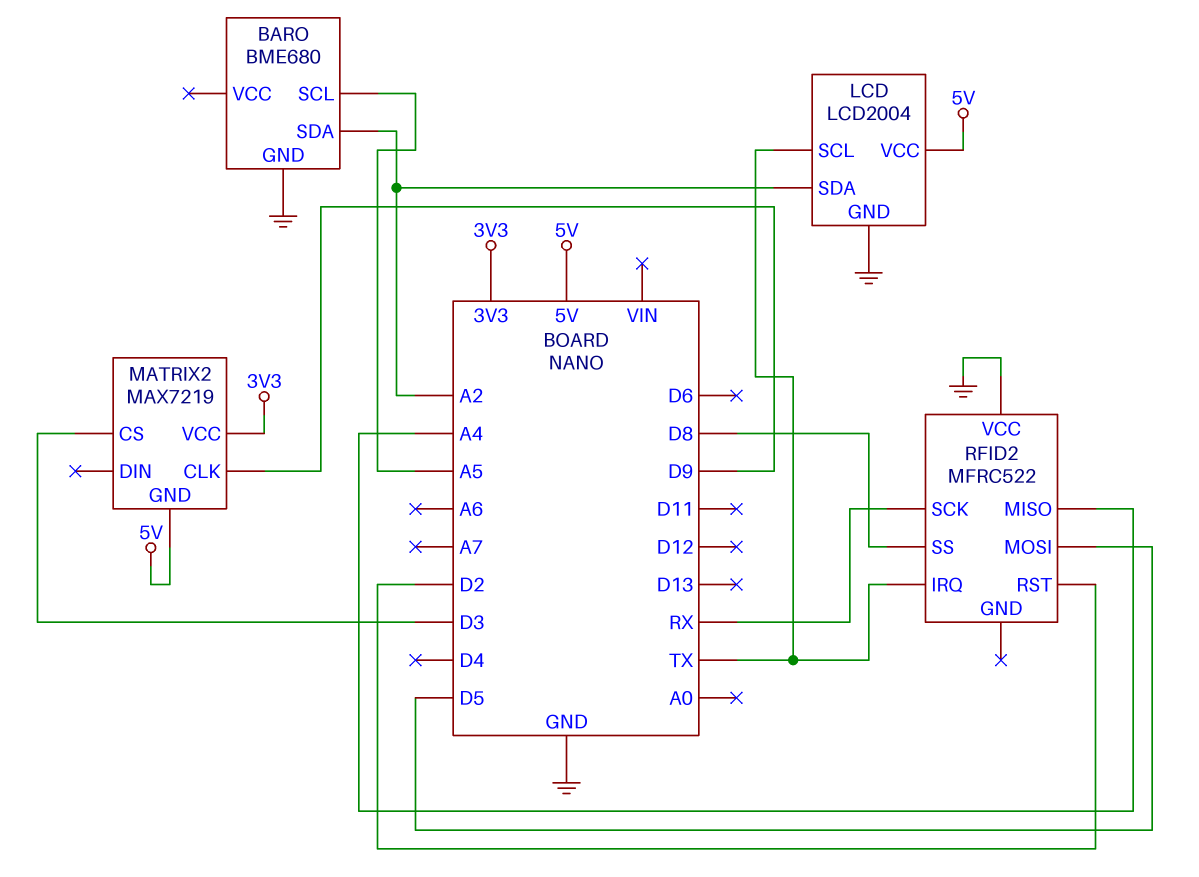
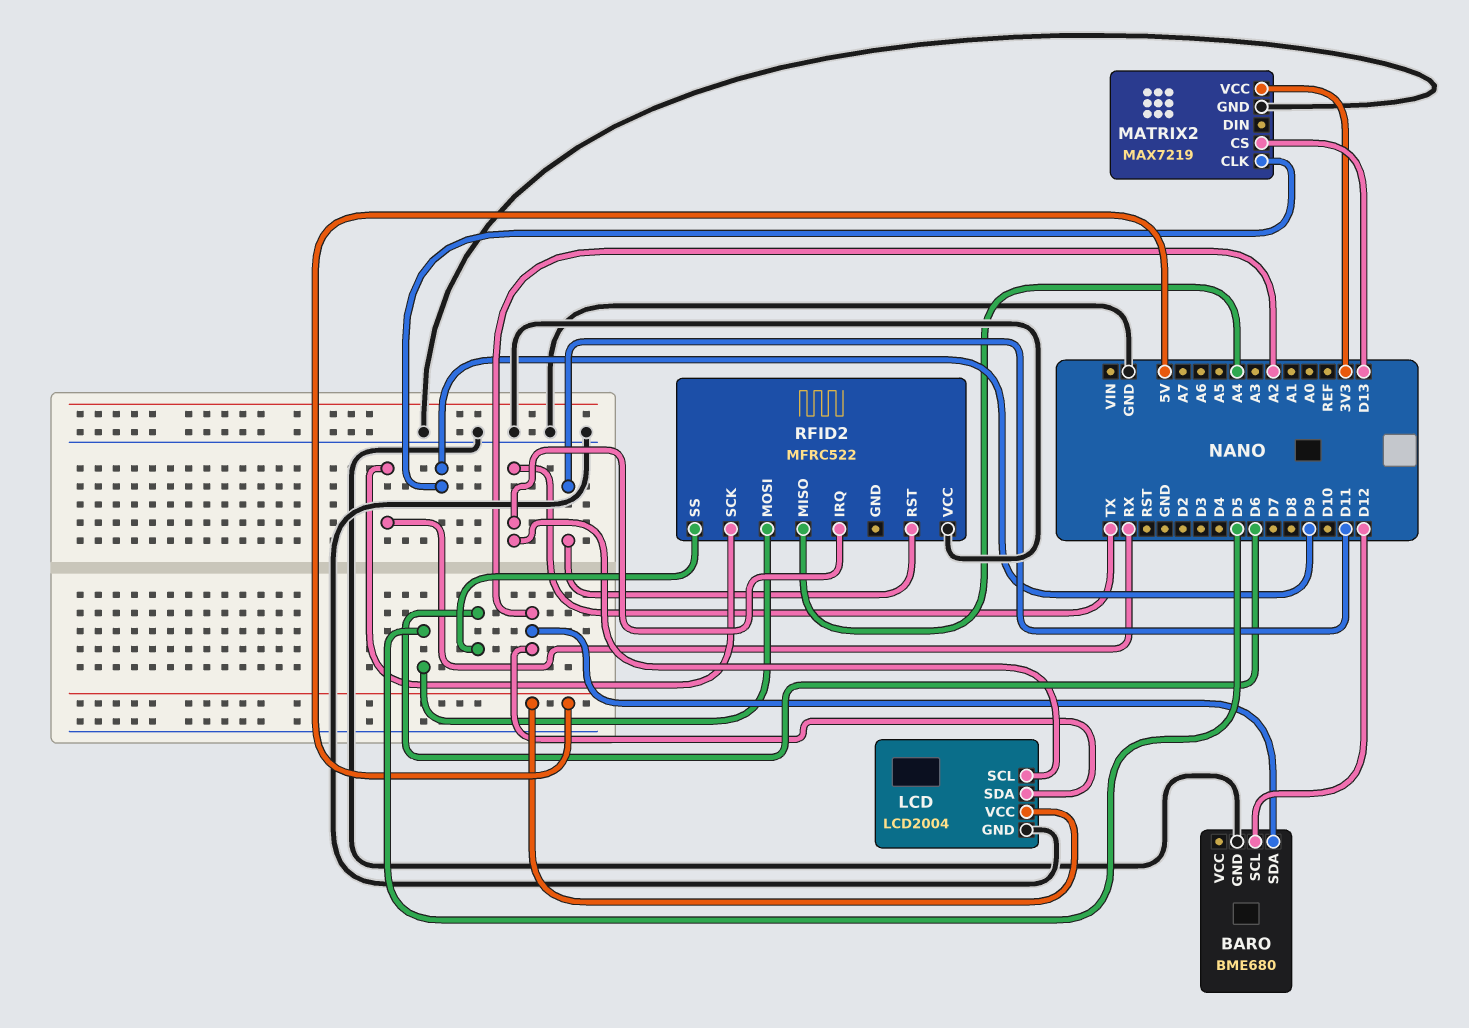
BARO pin SCL: A5 -> D12
MATRIX2 pin CS: D3 -> D13
MATRIX2 pin GND: 5V -> GND
RFID2 pin RST: D2 -> D11
RFID2 pin SS: D8 -> D6

